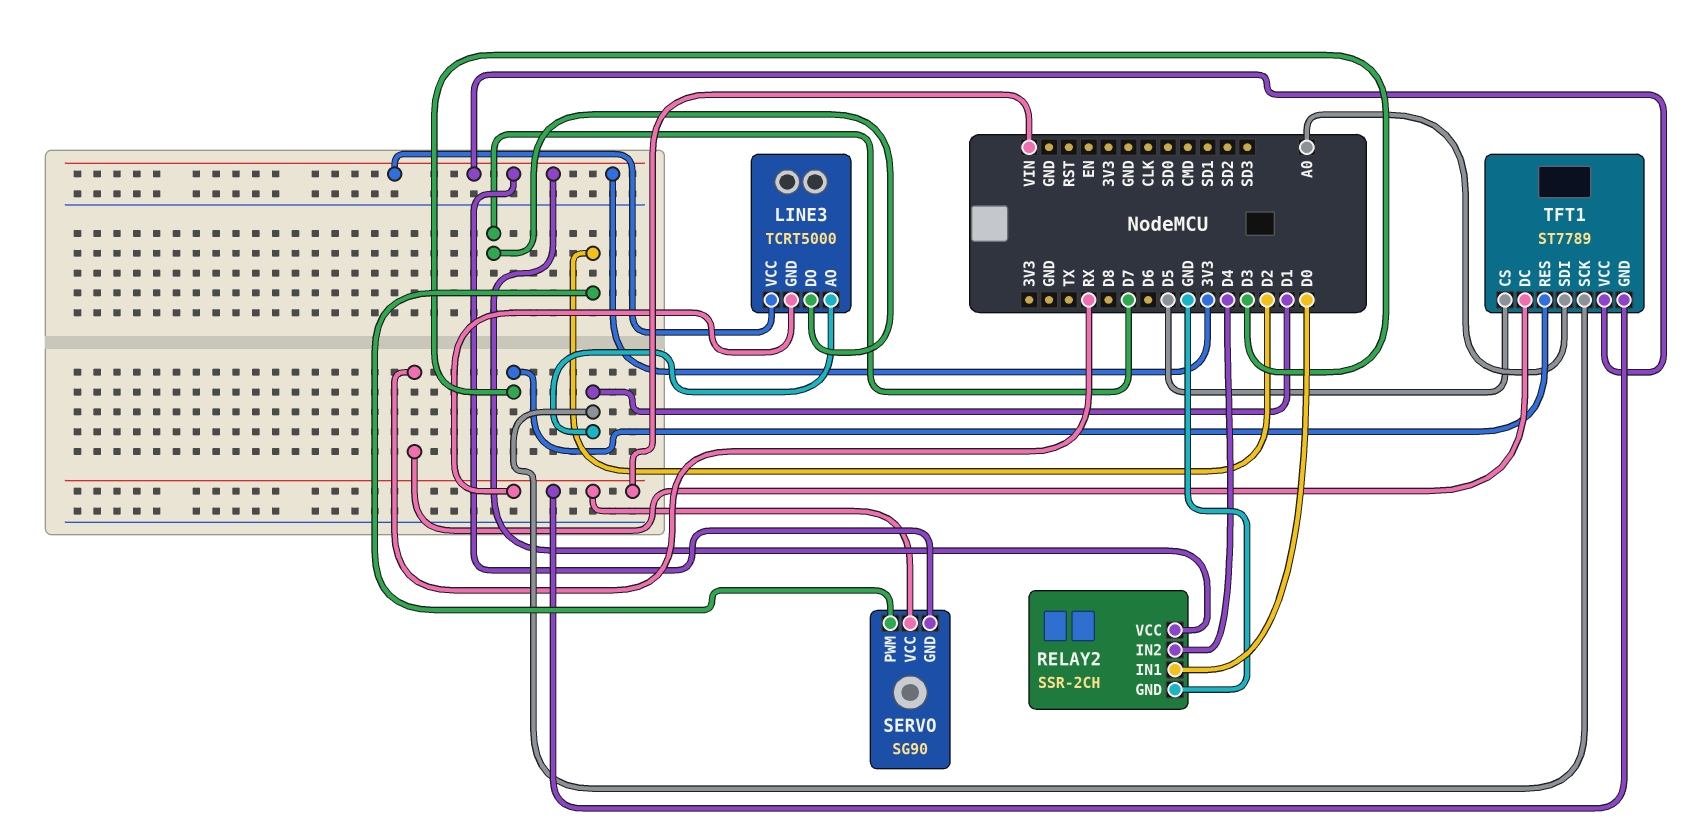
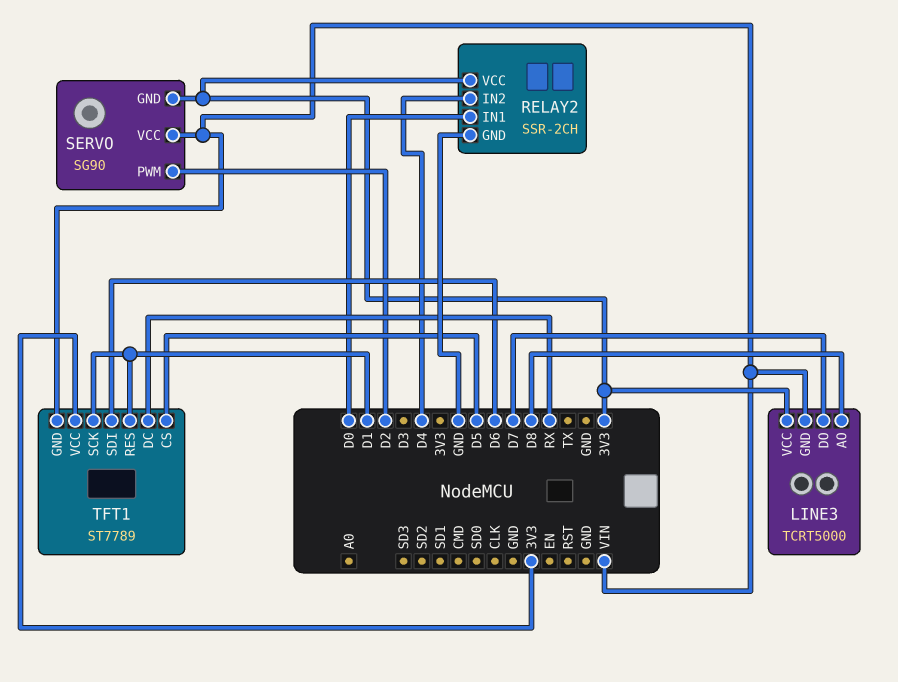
LINE3 pin AO: D1 -> D8
TFT1 pin RES: D3 -> D1
TFT1 pin SDI: A0 -> D6

